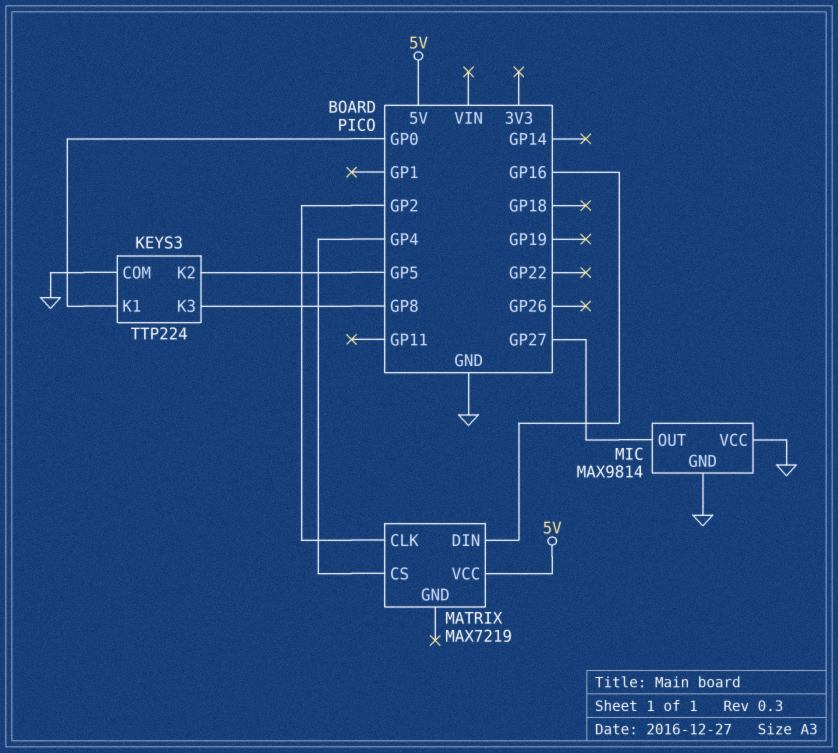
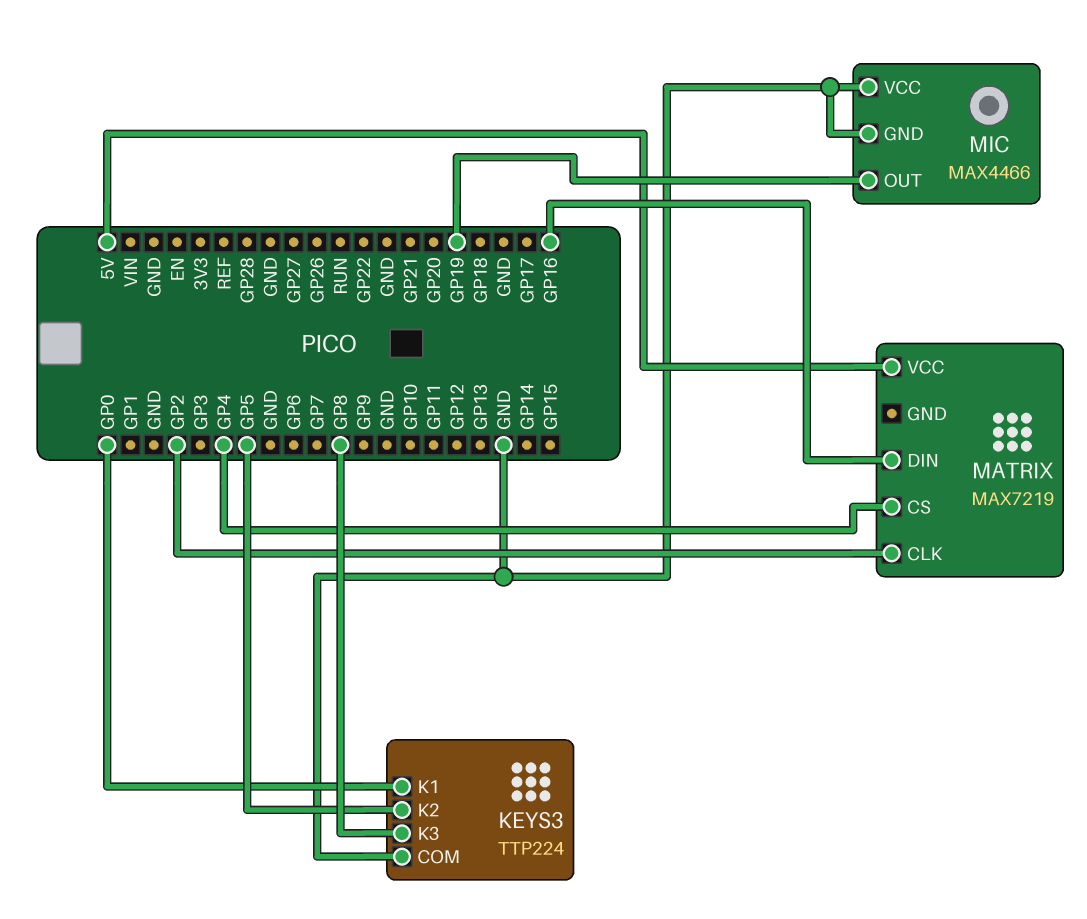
MIC: MAX9814 -> MAX4466
MIC pin OUT: GP27 -> GP19

